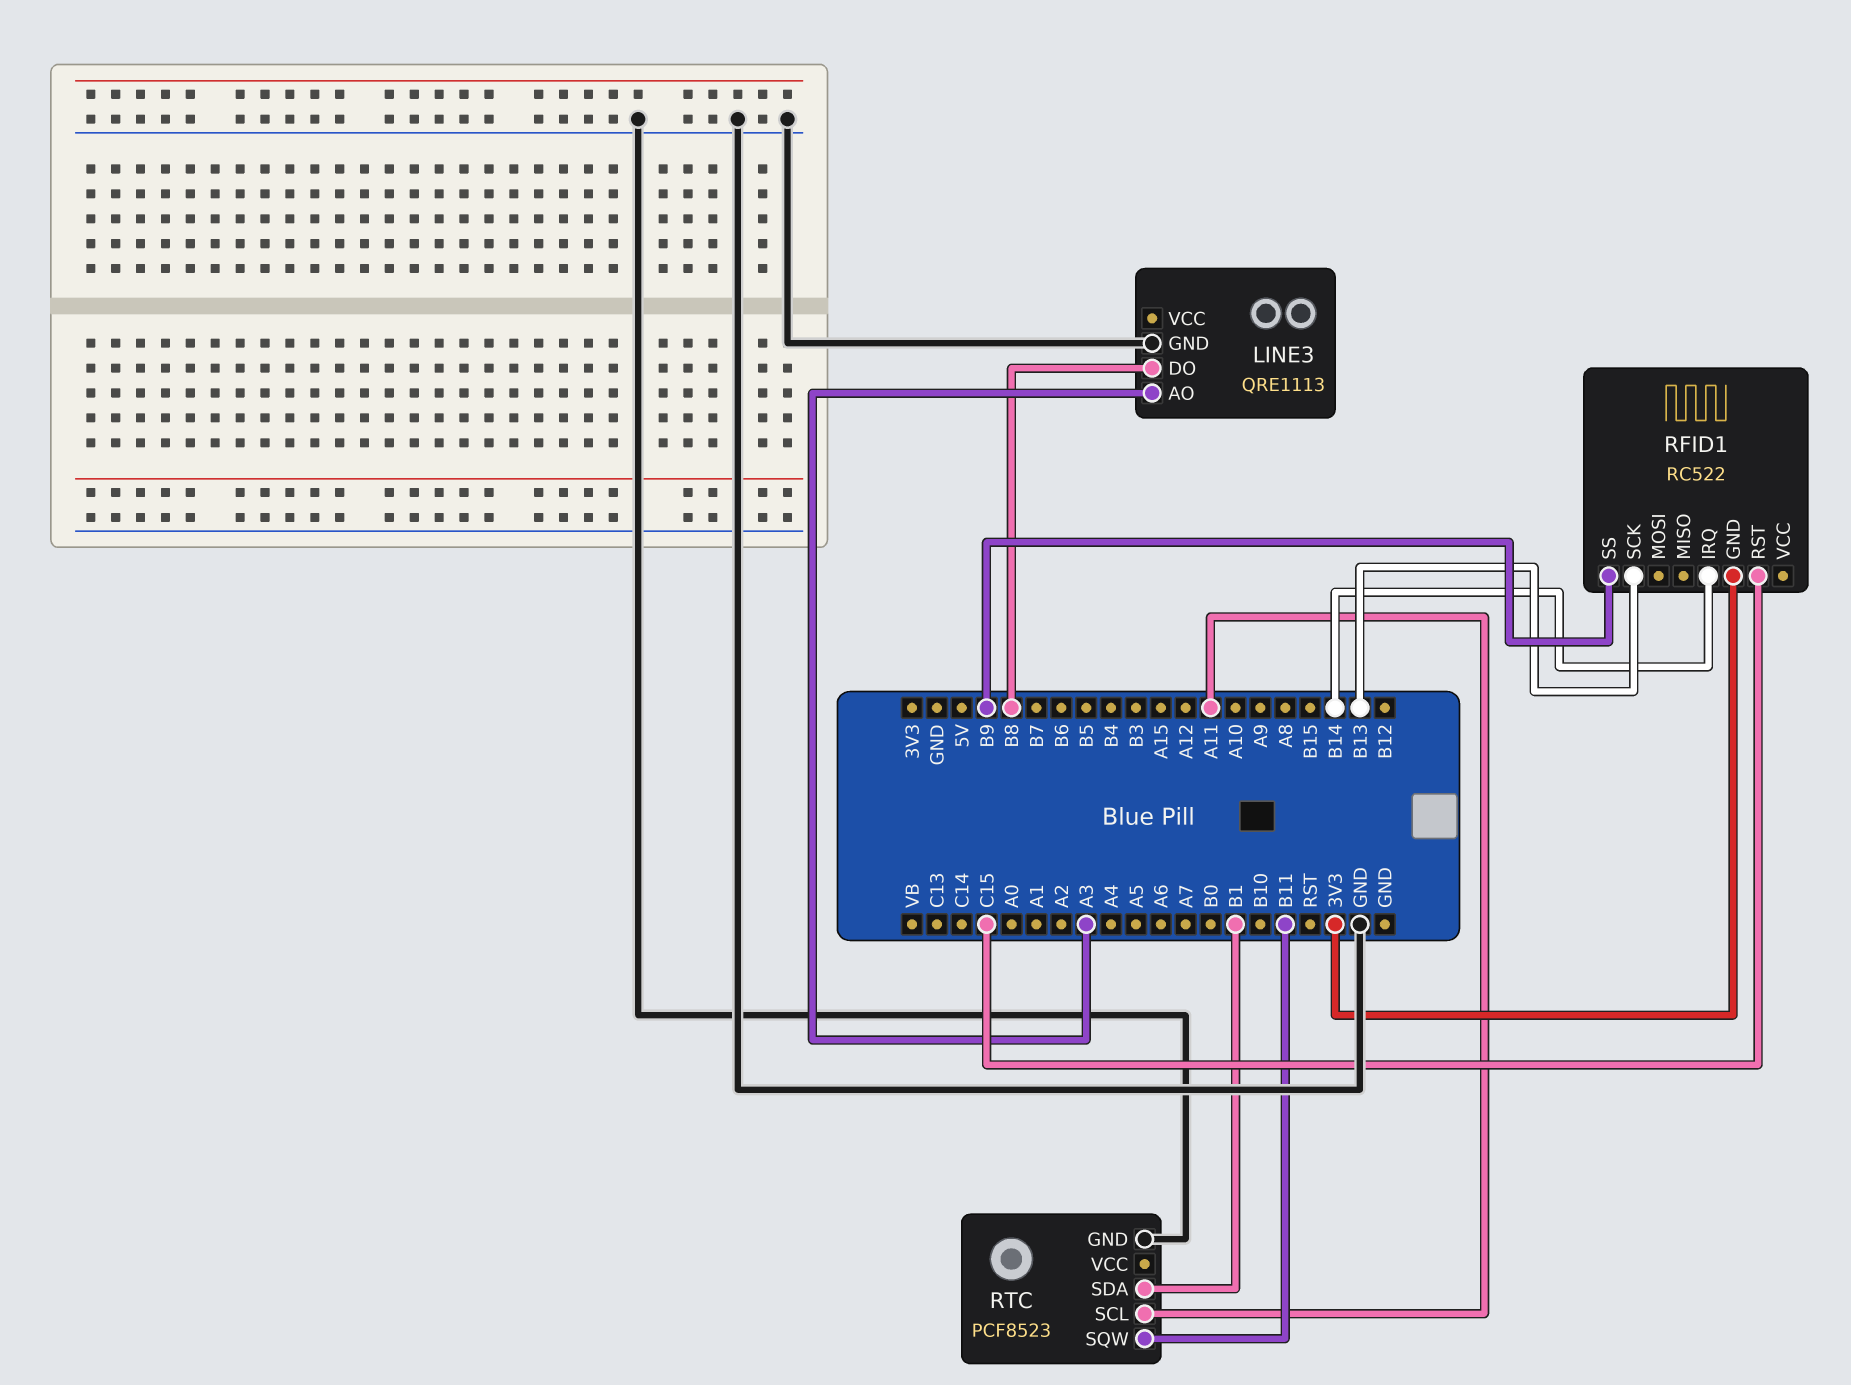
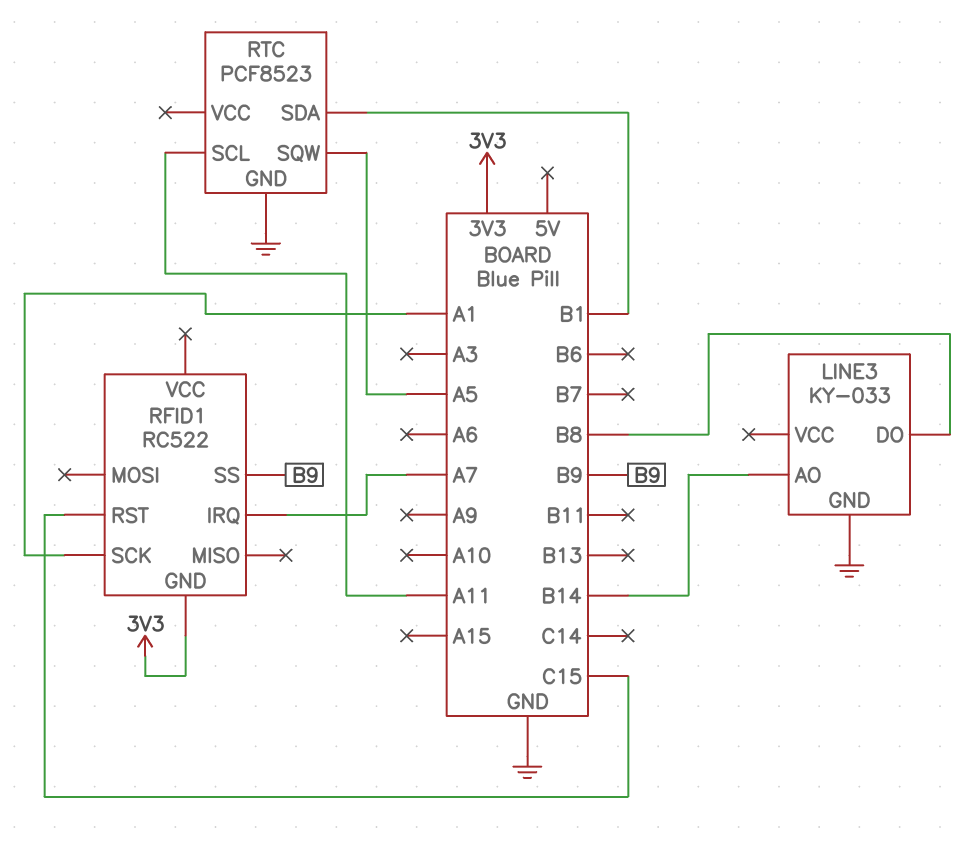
LINE3: QRE1113 -> KY-033
LINE3 pin AO: A3 -> B14
RFID1 pin IRQ: B14 -> A7
RFID1 pin SCK: B13 -> A1
RTC pin SQW: B11 -> A5

